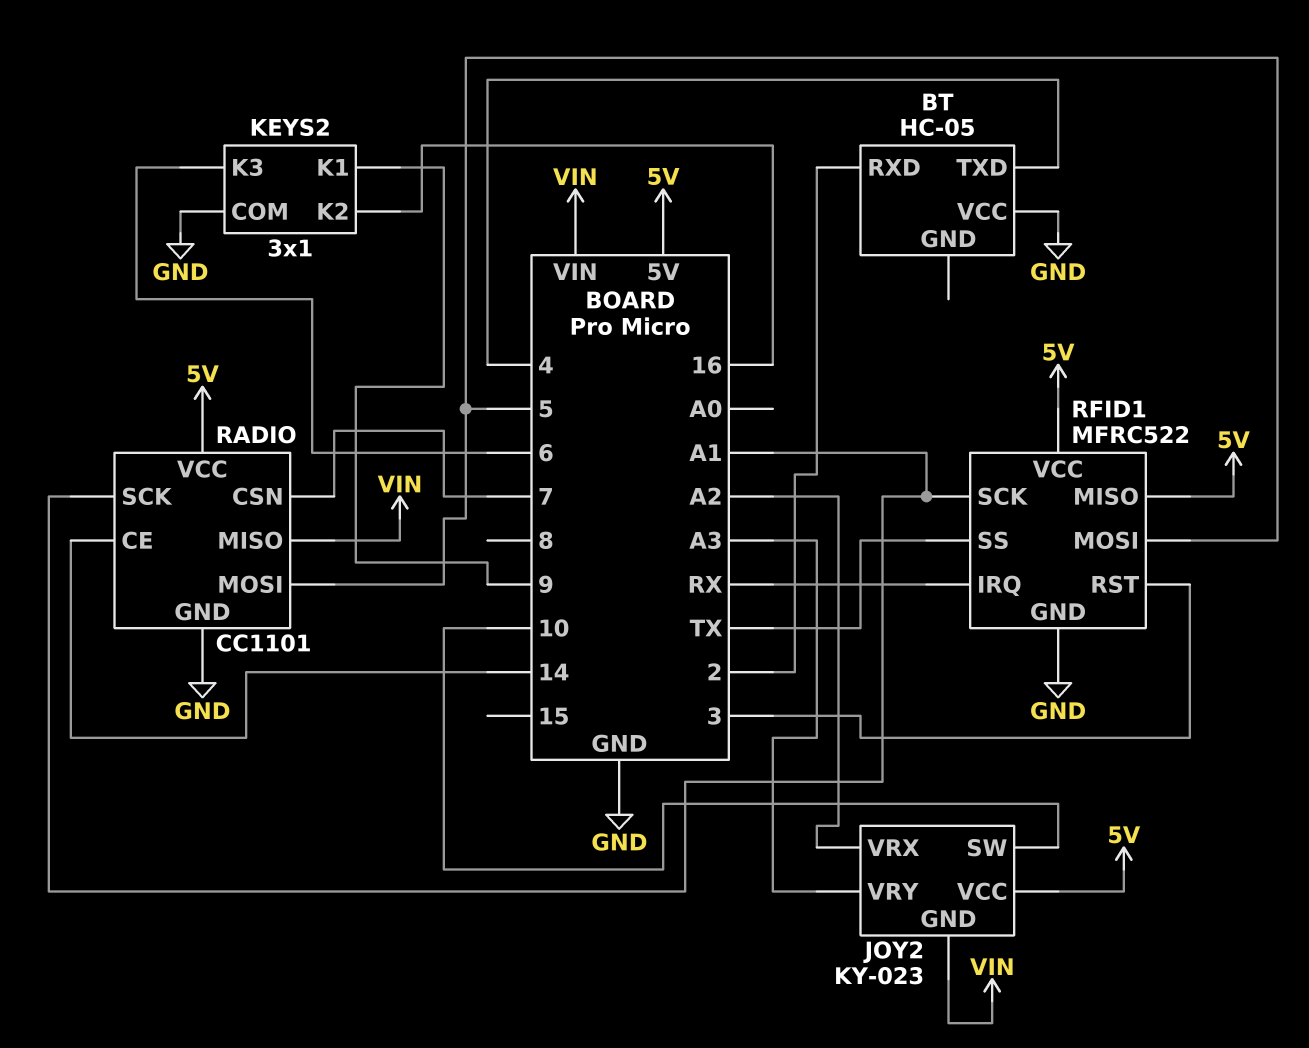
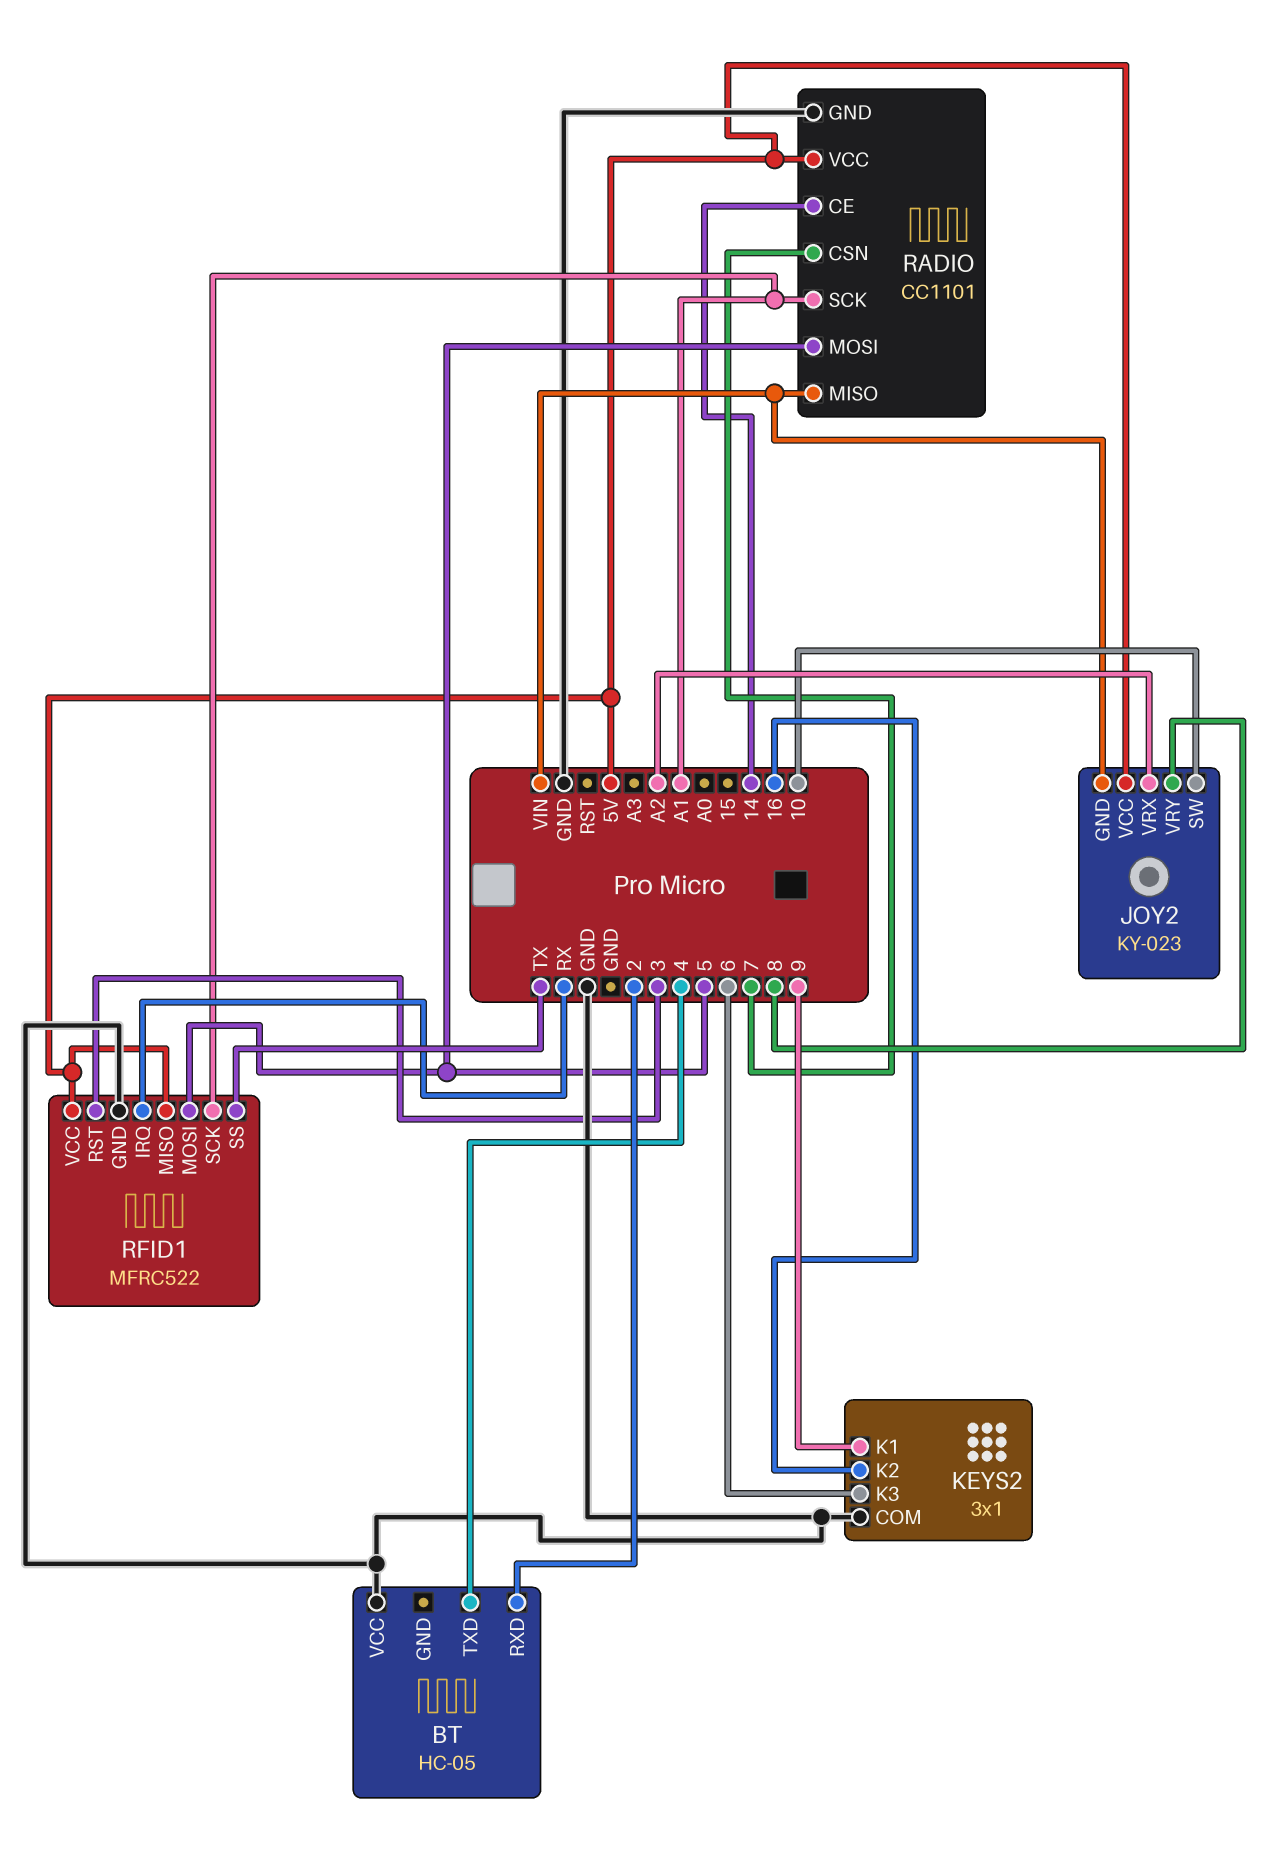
JOY2 pin VRY: A3 -> 8

